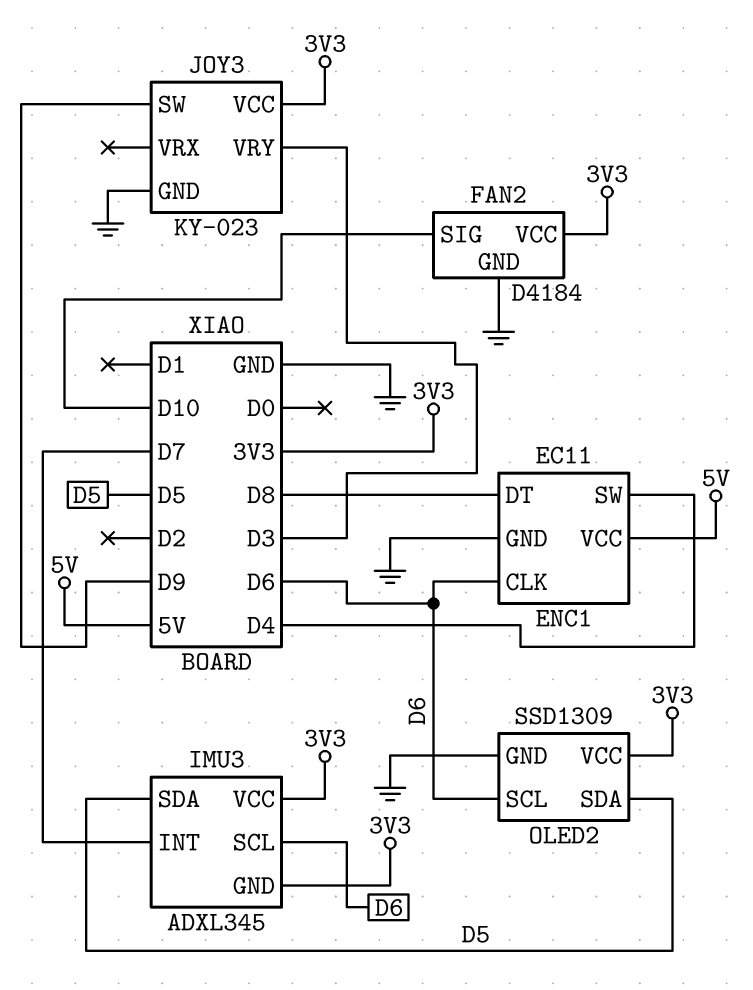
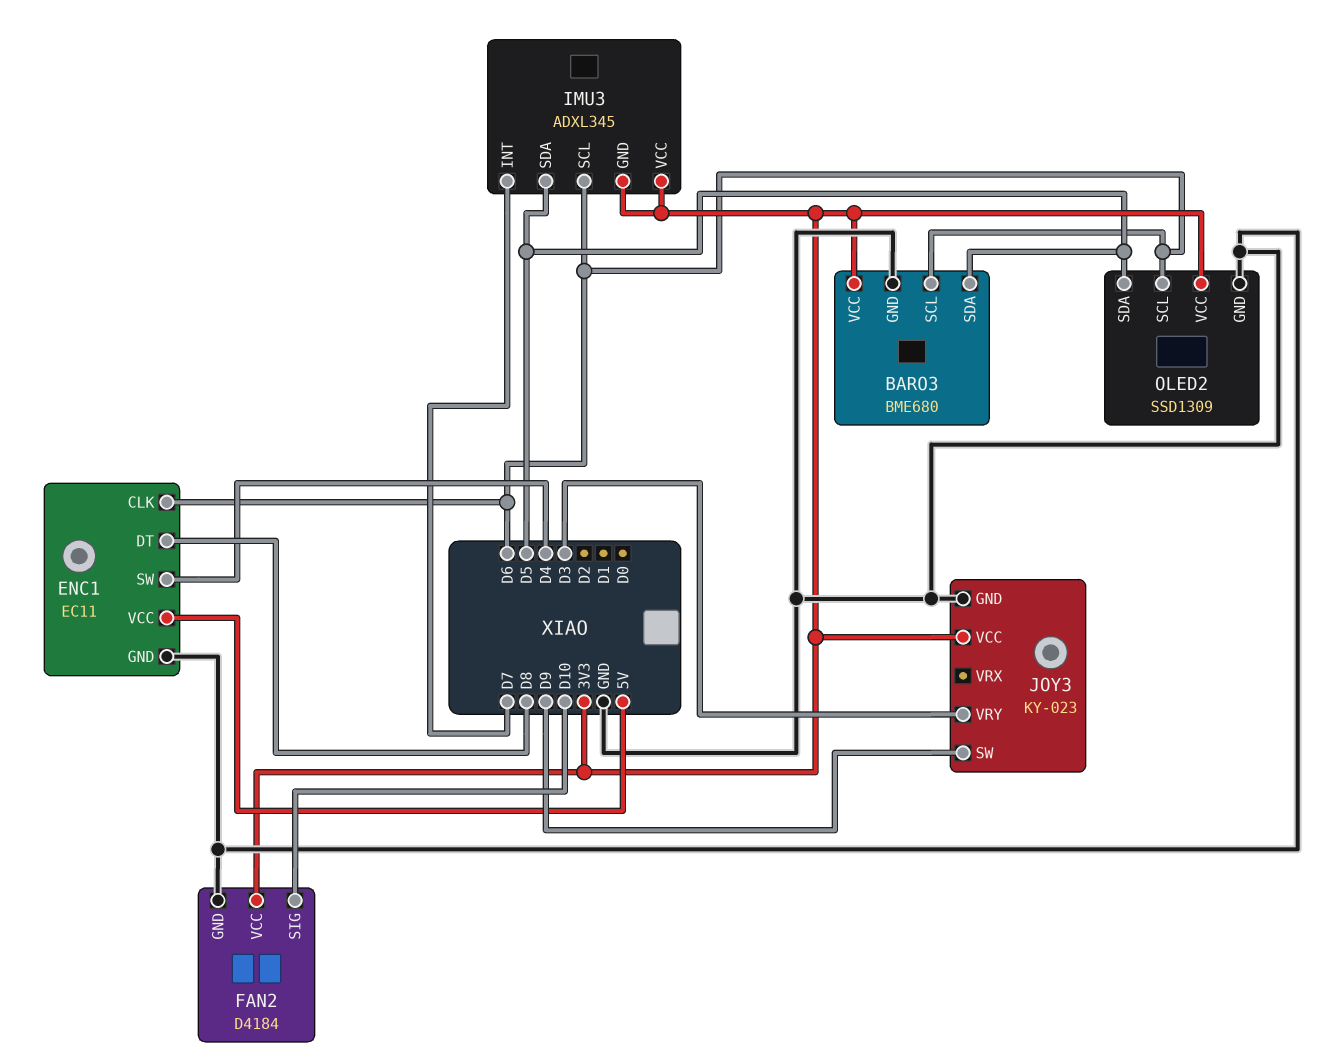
BARO3: none -> BME680
BARO3 pin GND: none -> GND
BARO3 pin SCL: none -> D6
BARO3 pin SDA: none -> D5
BARO3 pin VCC: none -> 3V3

